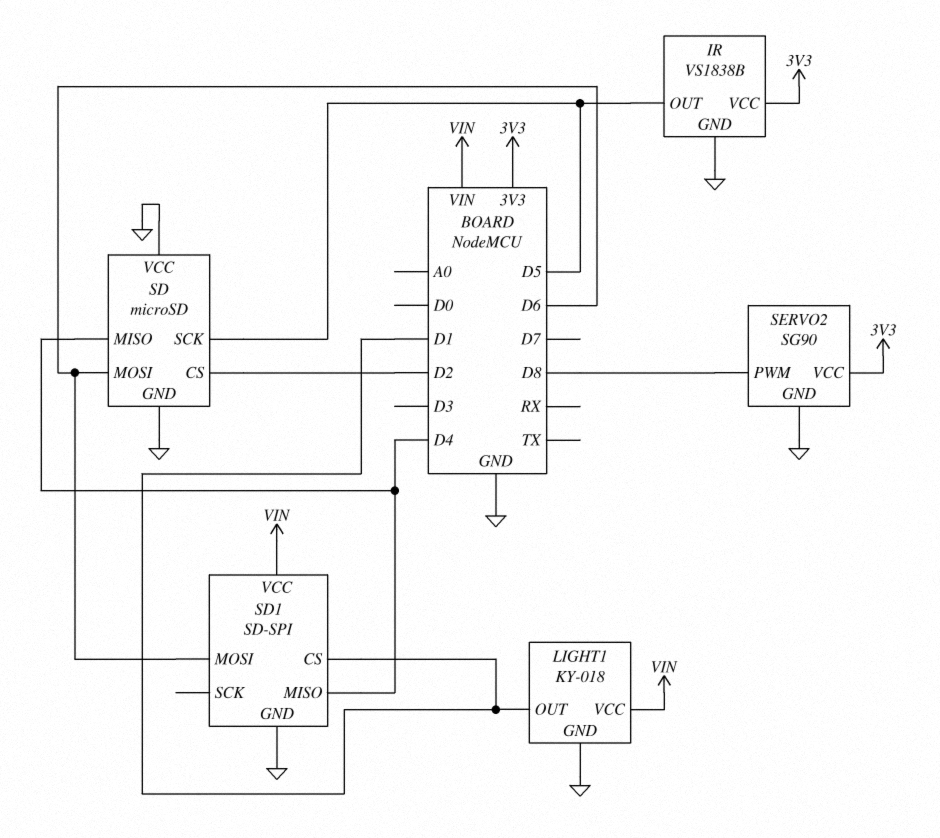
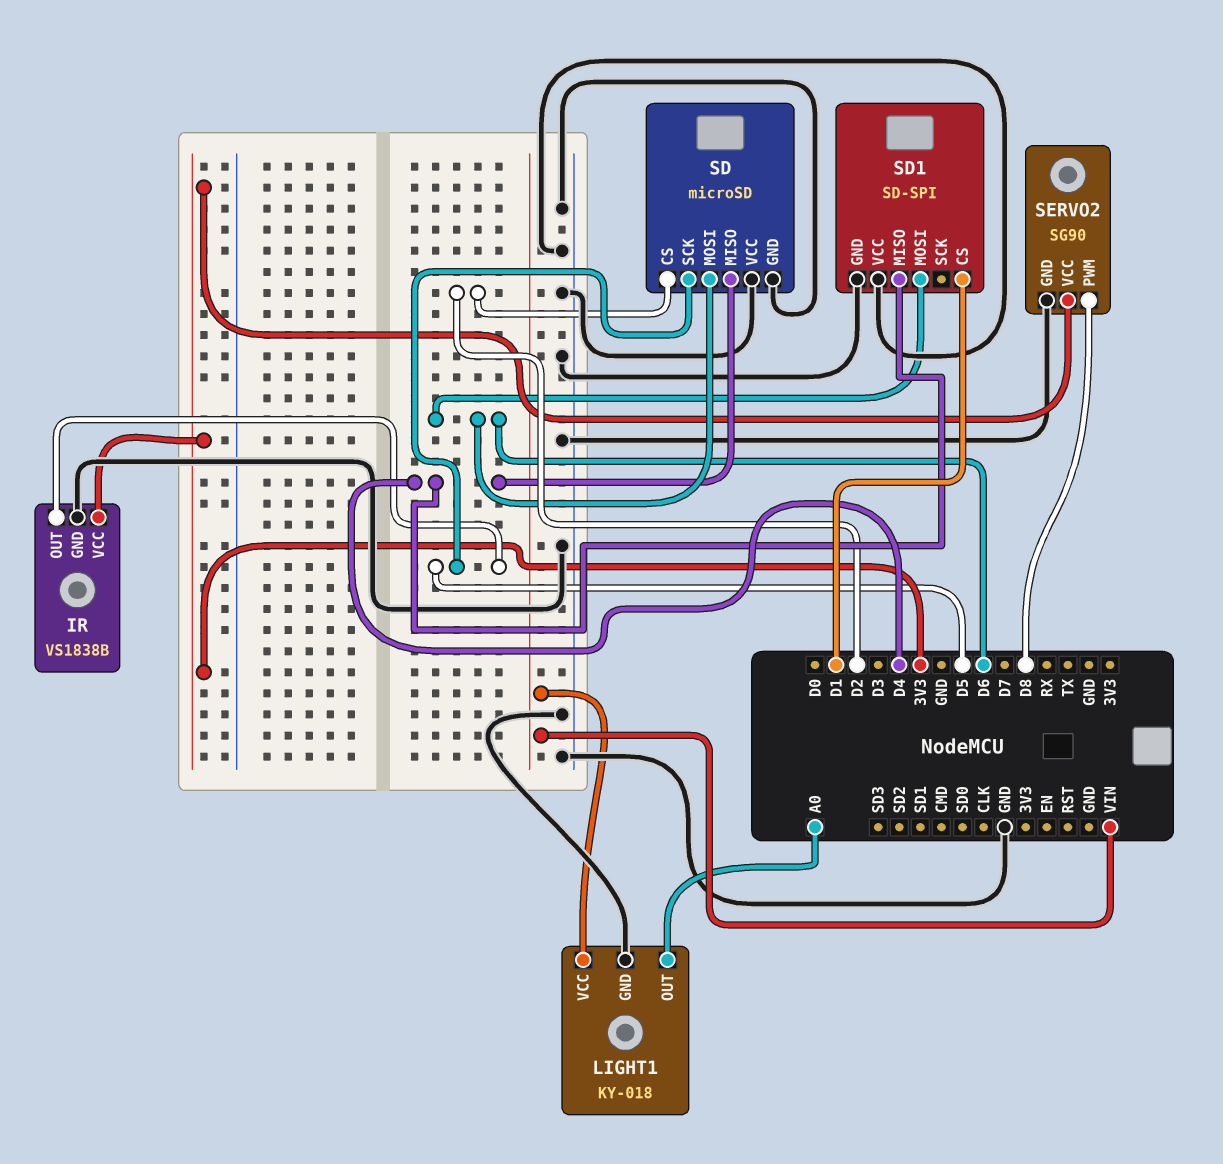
LIGHT1 pin OUT: D1 -> A0
SD1 pin VCC: VIN -> GND

